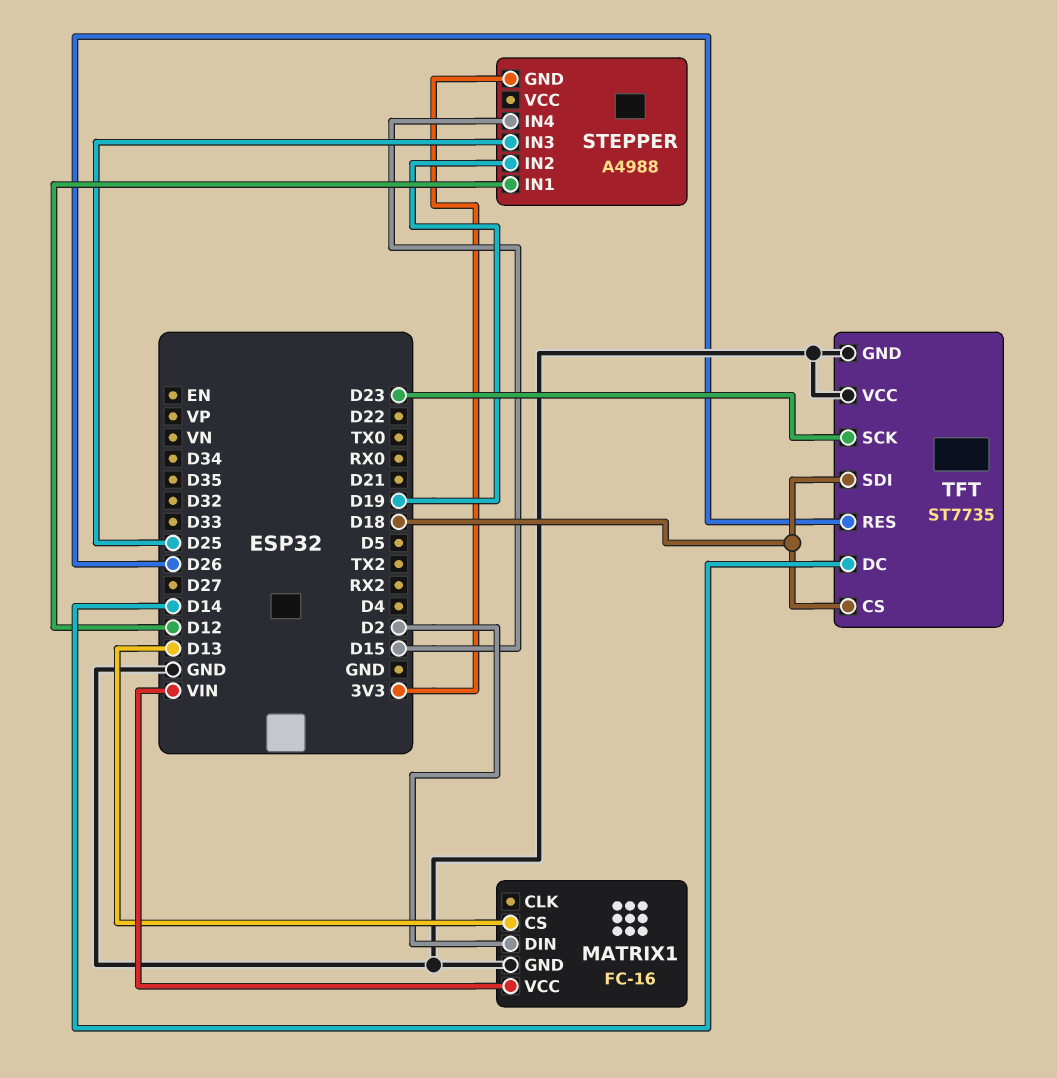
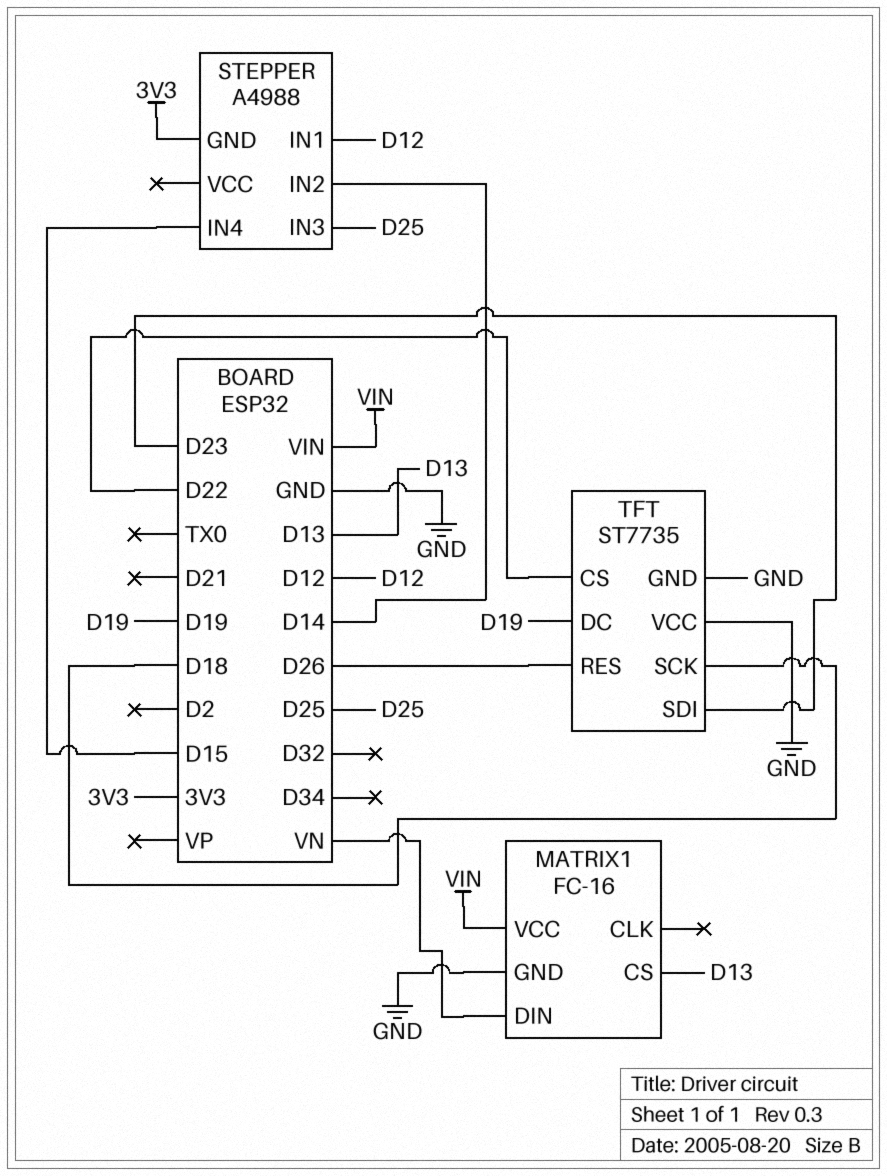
MATRIX1 pin DIN: D2 -> VN
STEPPER pin IN2: D19 -> D14
TFT pin CS: D18 -> D22
TFT pin DC: D14 -> D19
TFT pin SCK: D23 -> D18
TFT pin SDI: D18 -> D23

